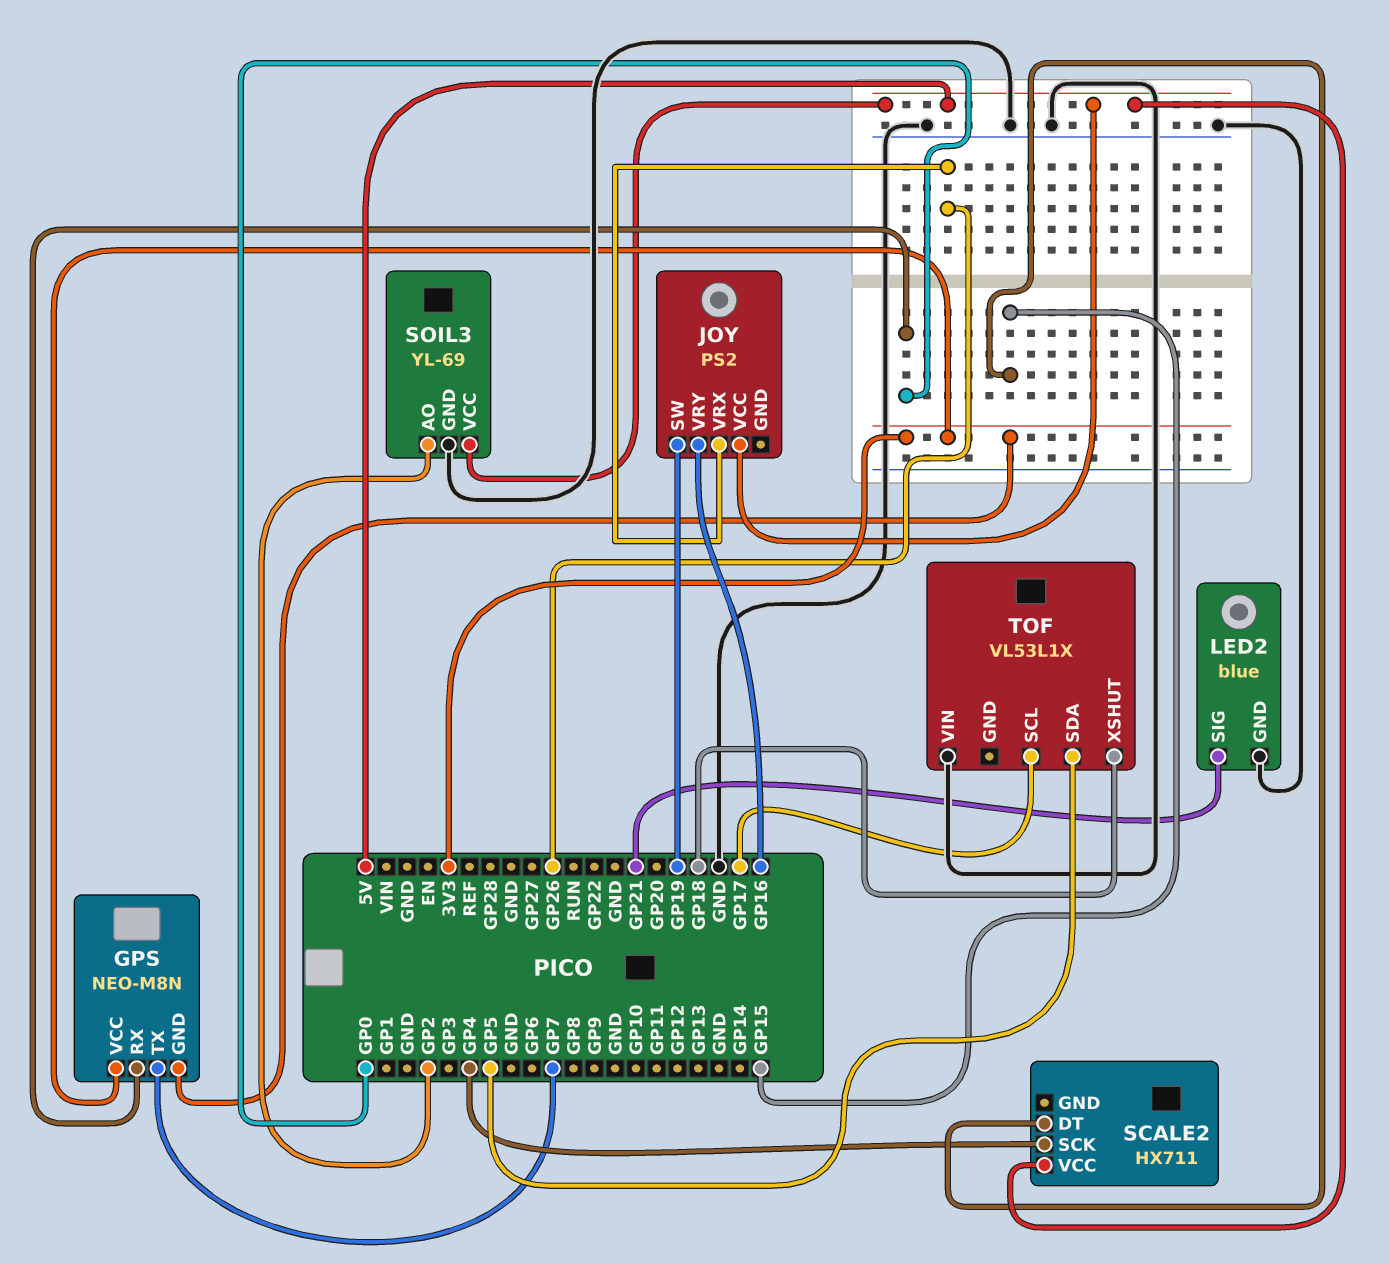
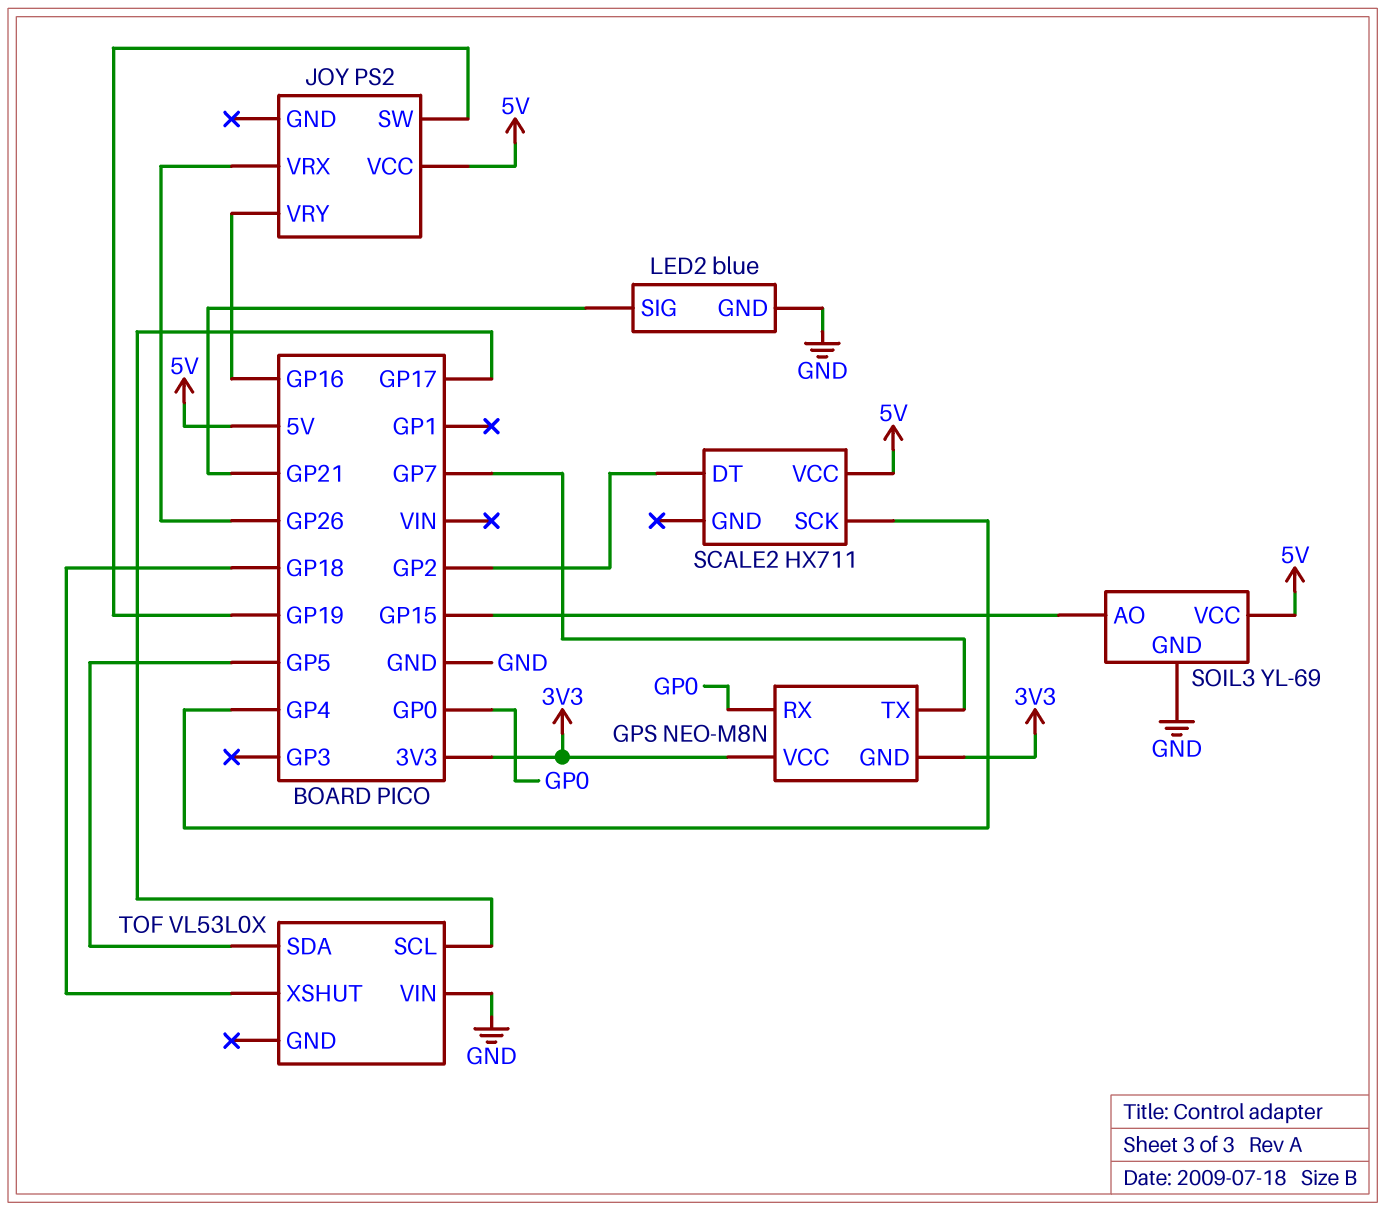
SCALE2 pin DT: GP15 -> GP2
SOIL3 pin AO: GP2 -> GP15
TOF: VL53L1X -> VL53L0X

